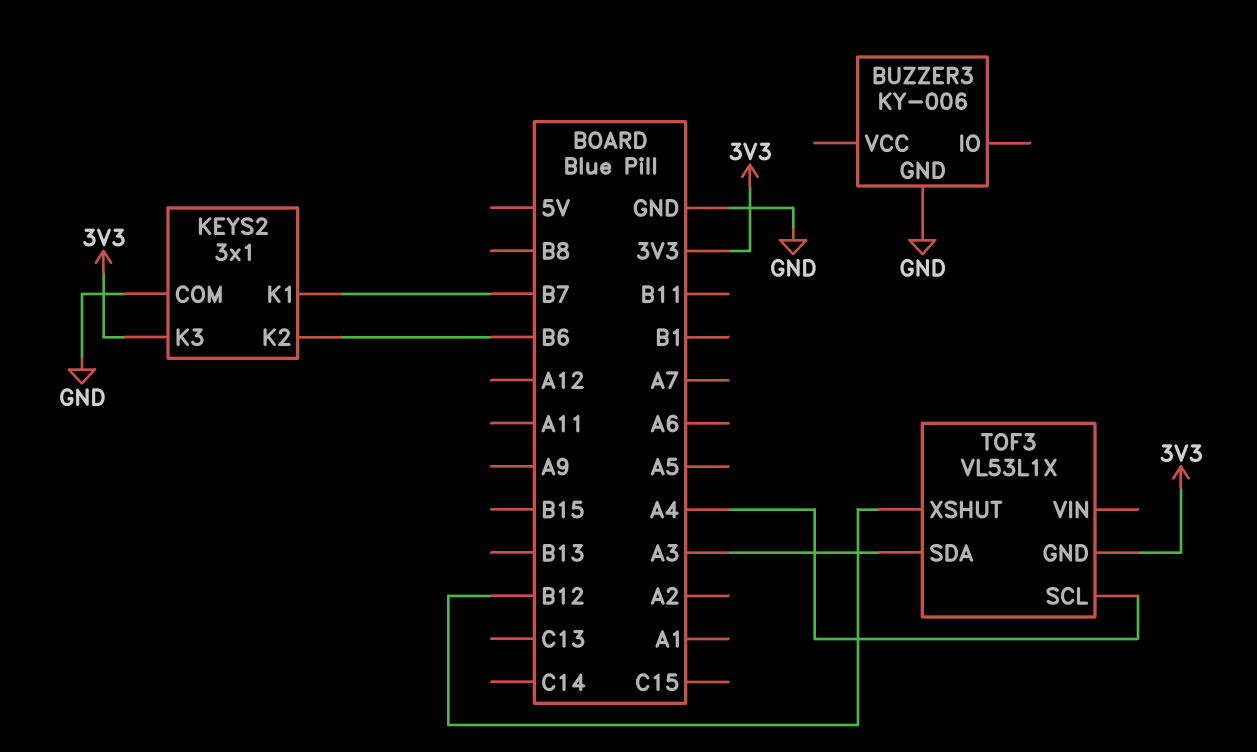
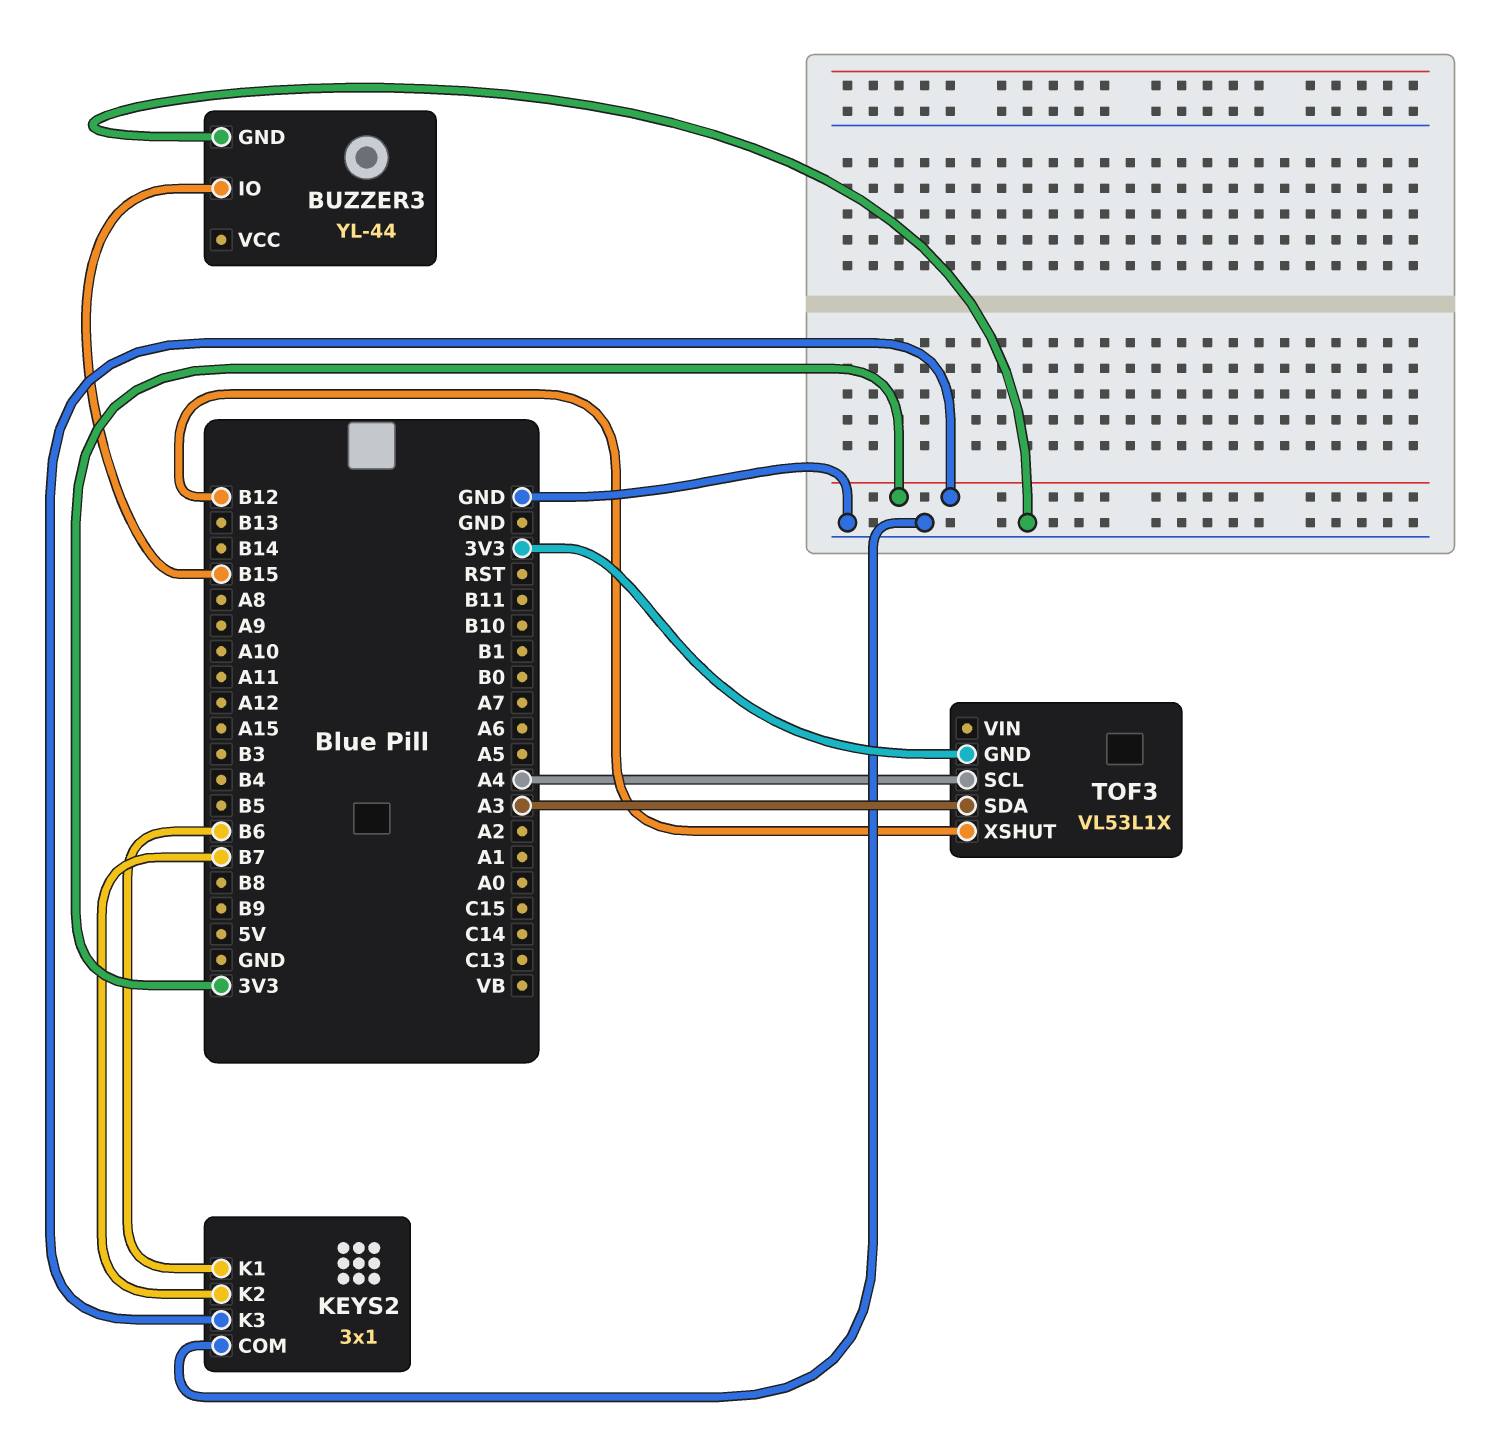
BUZZER3: KY-006 -> YL-44
BUZZER3 pin IO: none -> B15
KEYS2 pin K1: B7 -> B6
KEYS2 pin K2: B6 -> B7

